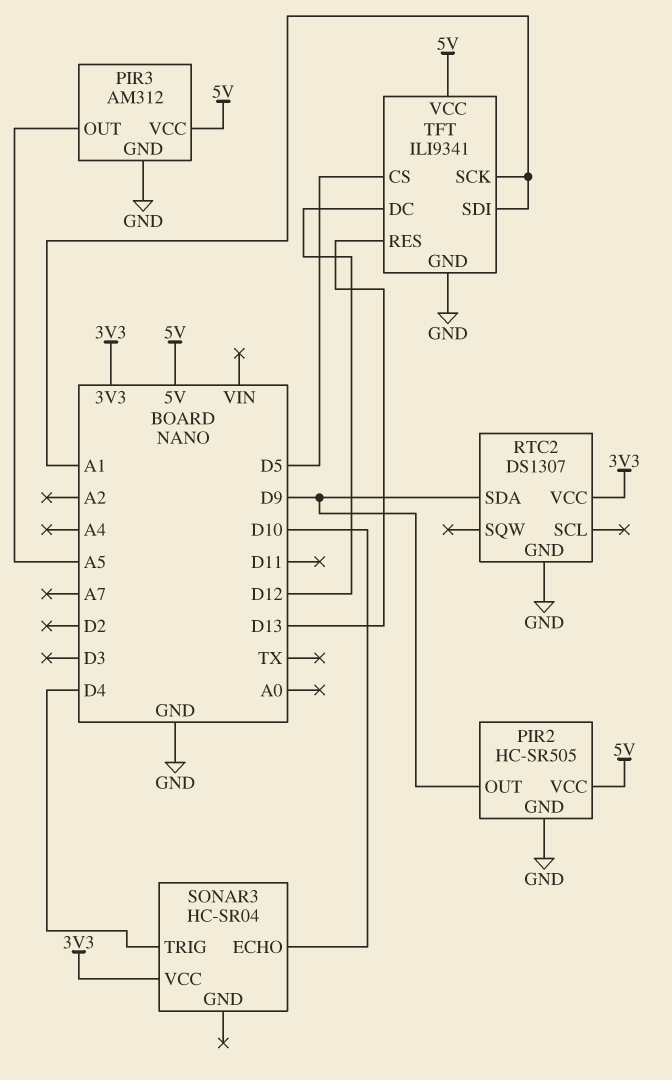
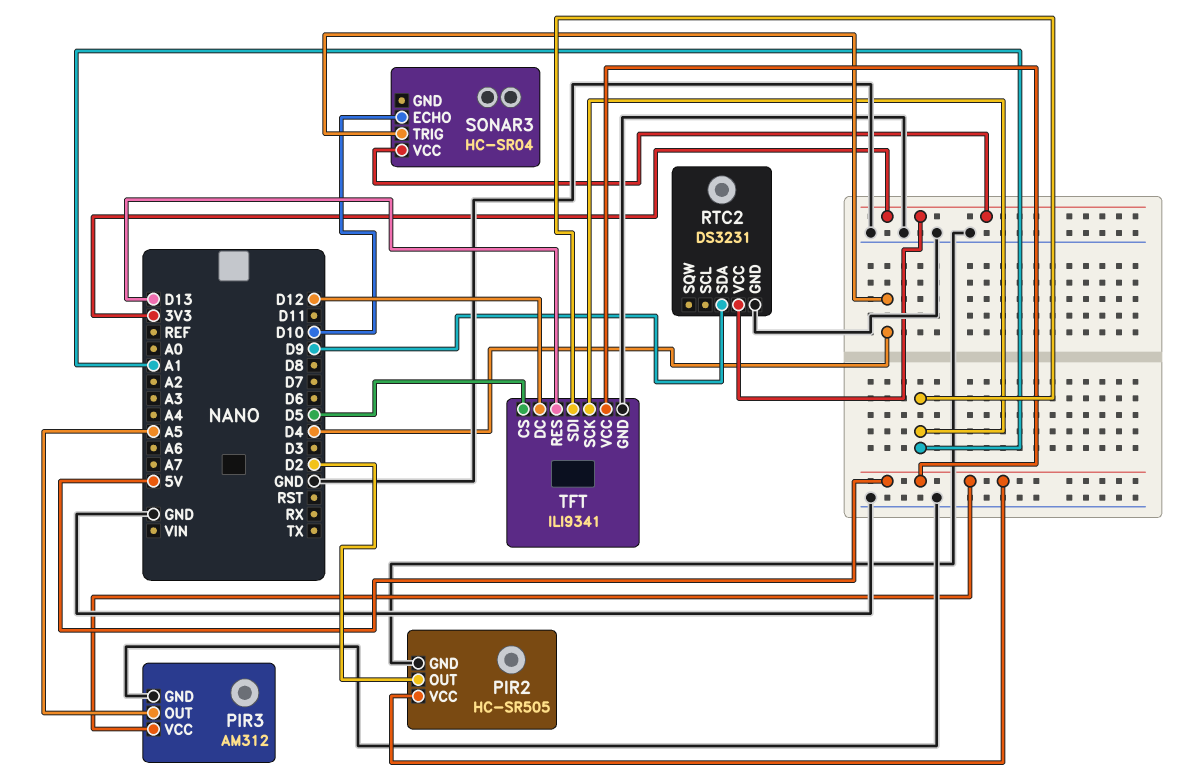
PIR2 pin OUT: D9 -> D2
RTC2: DS1307 -> DS3231

